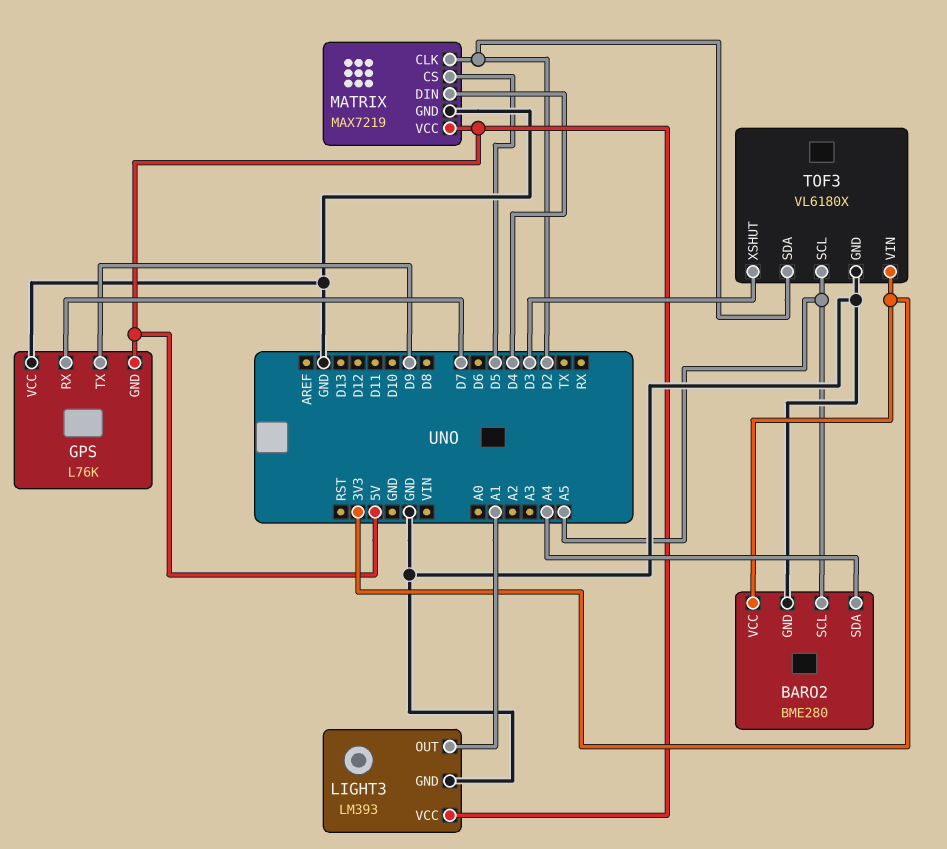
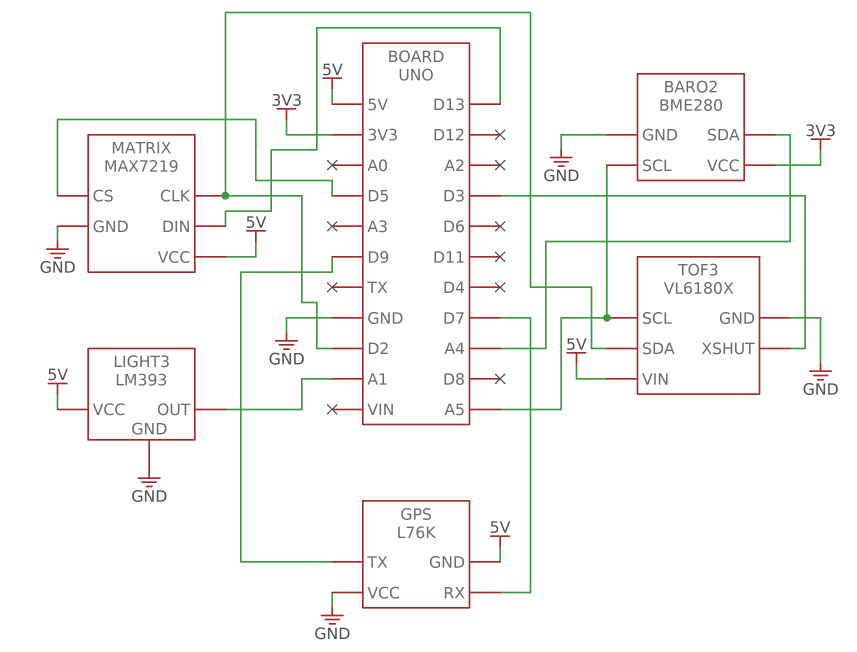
MATRIX pin DIN: D4 -> D13
TOF3 pin VIN: 3V3 -> 5V

